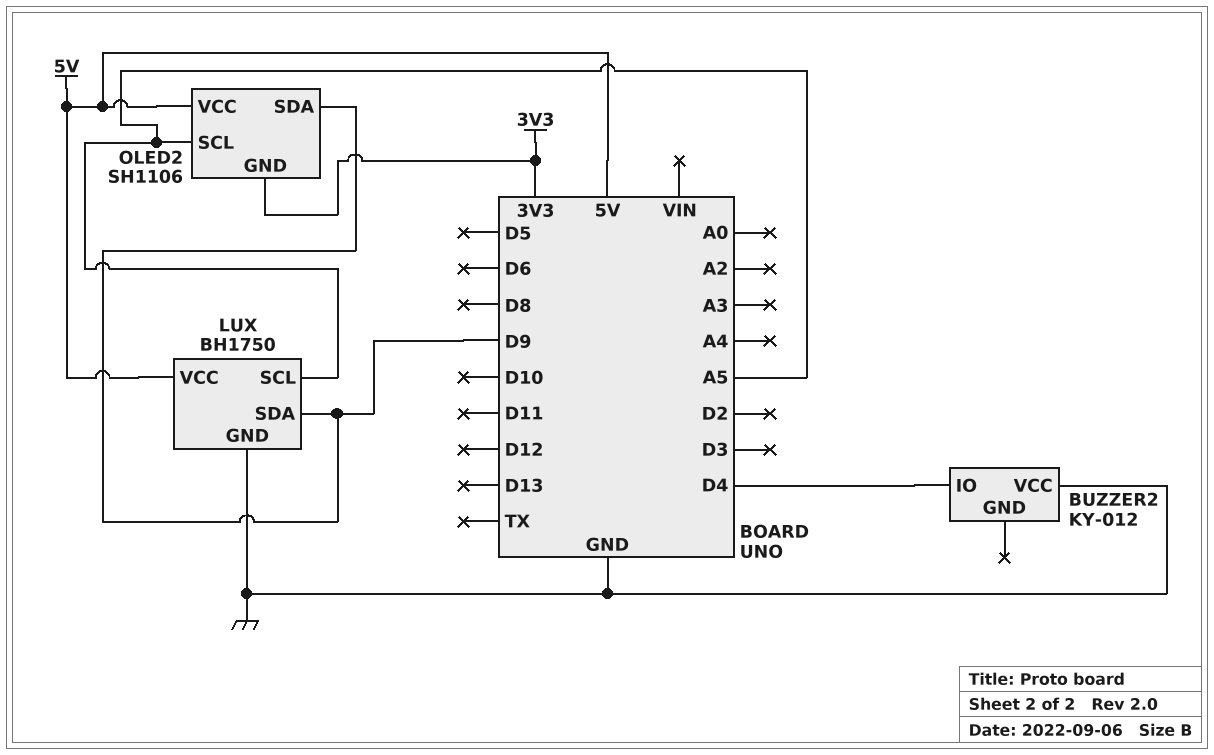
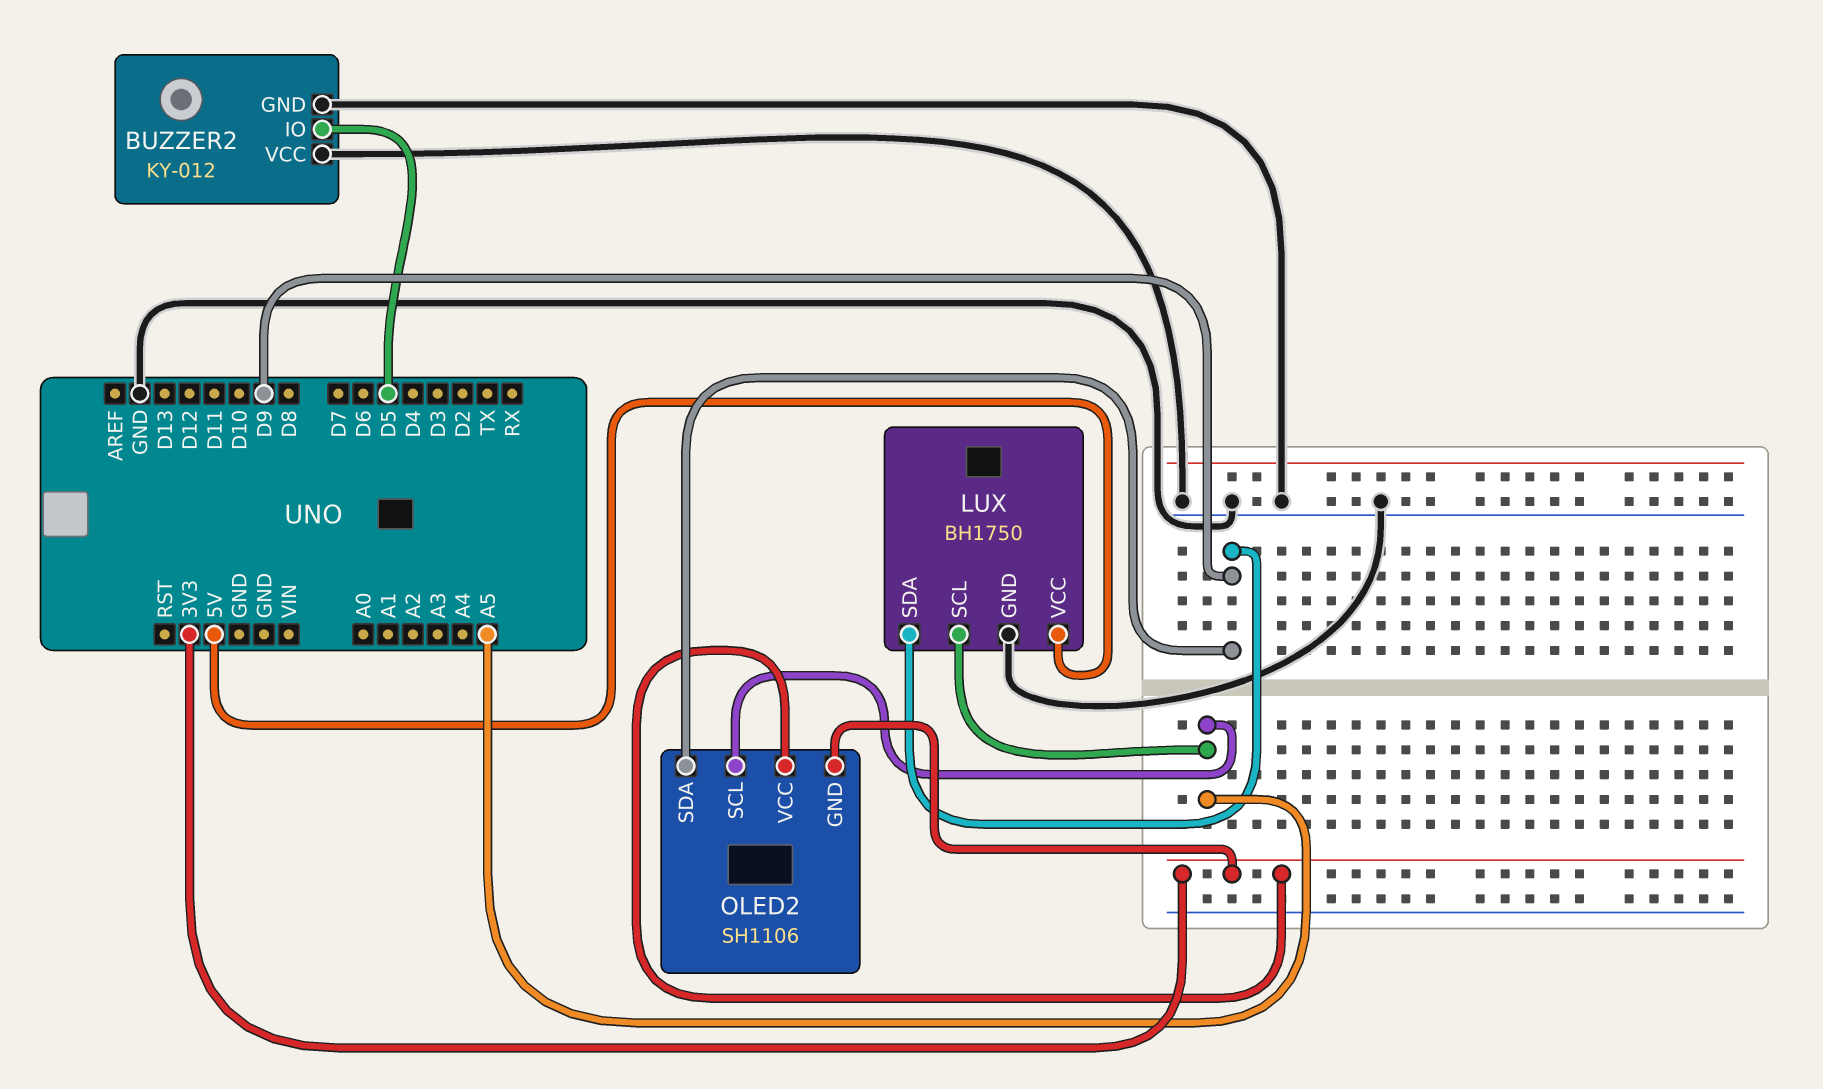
BUZZER2 pin GND: none -> GND
BUZZER2 pin IO: D4 -> D5
OLED2 pin VCC: 5V -> 3V3

